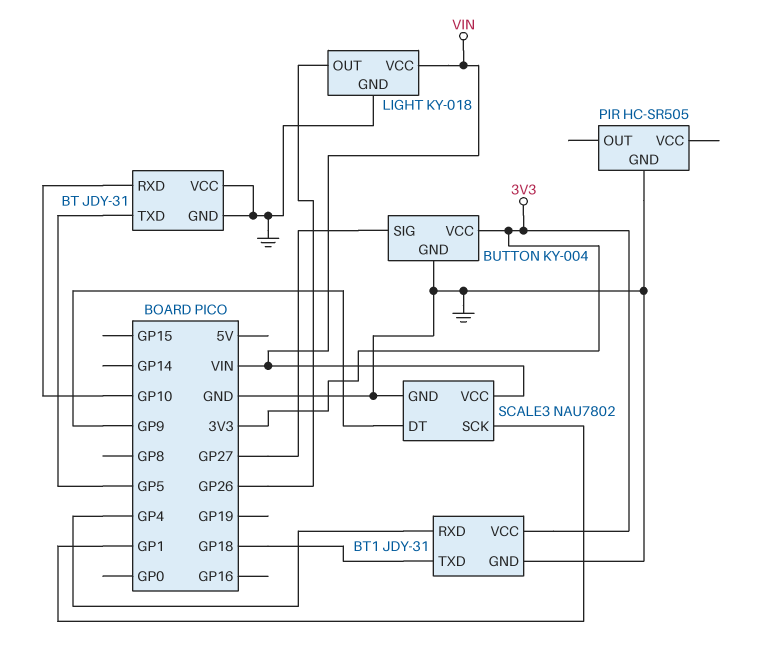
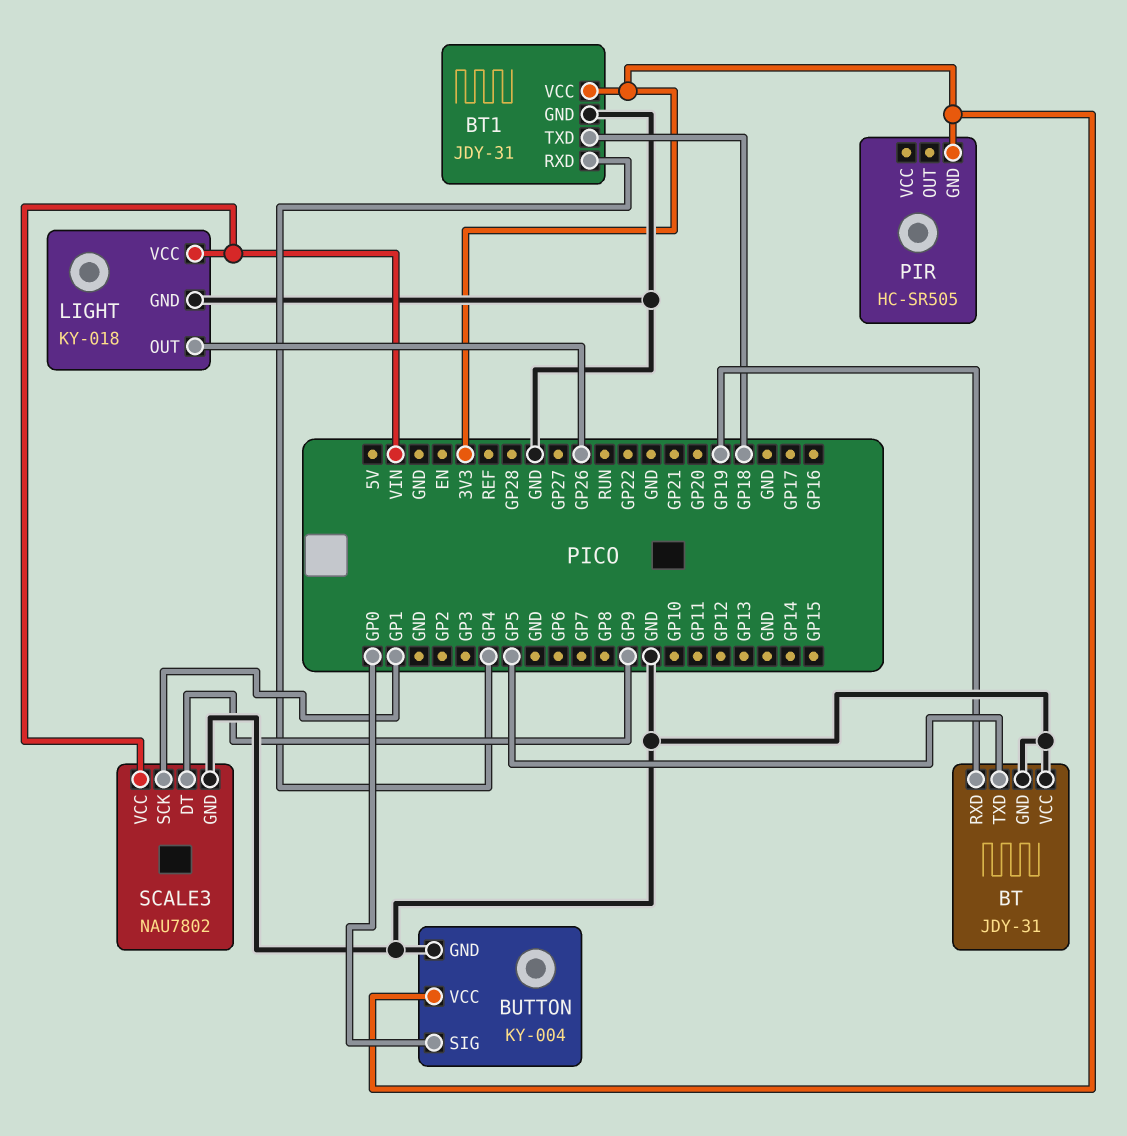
BT pin RXD: GP10 -> GP19
BUTTON pin SIG: GP27 -> GP0
PIR pin GND: GND -> 3V3

